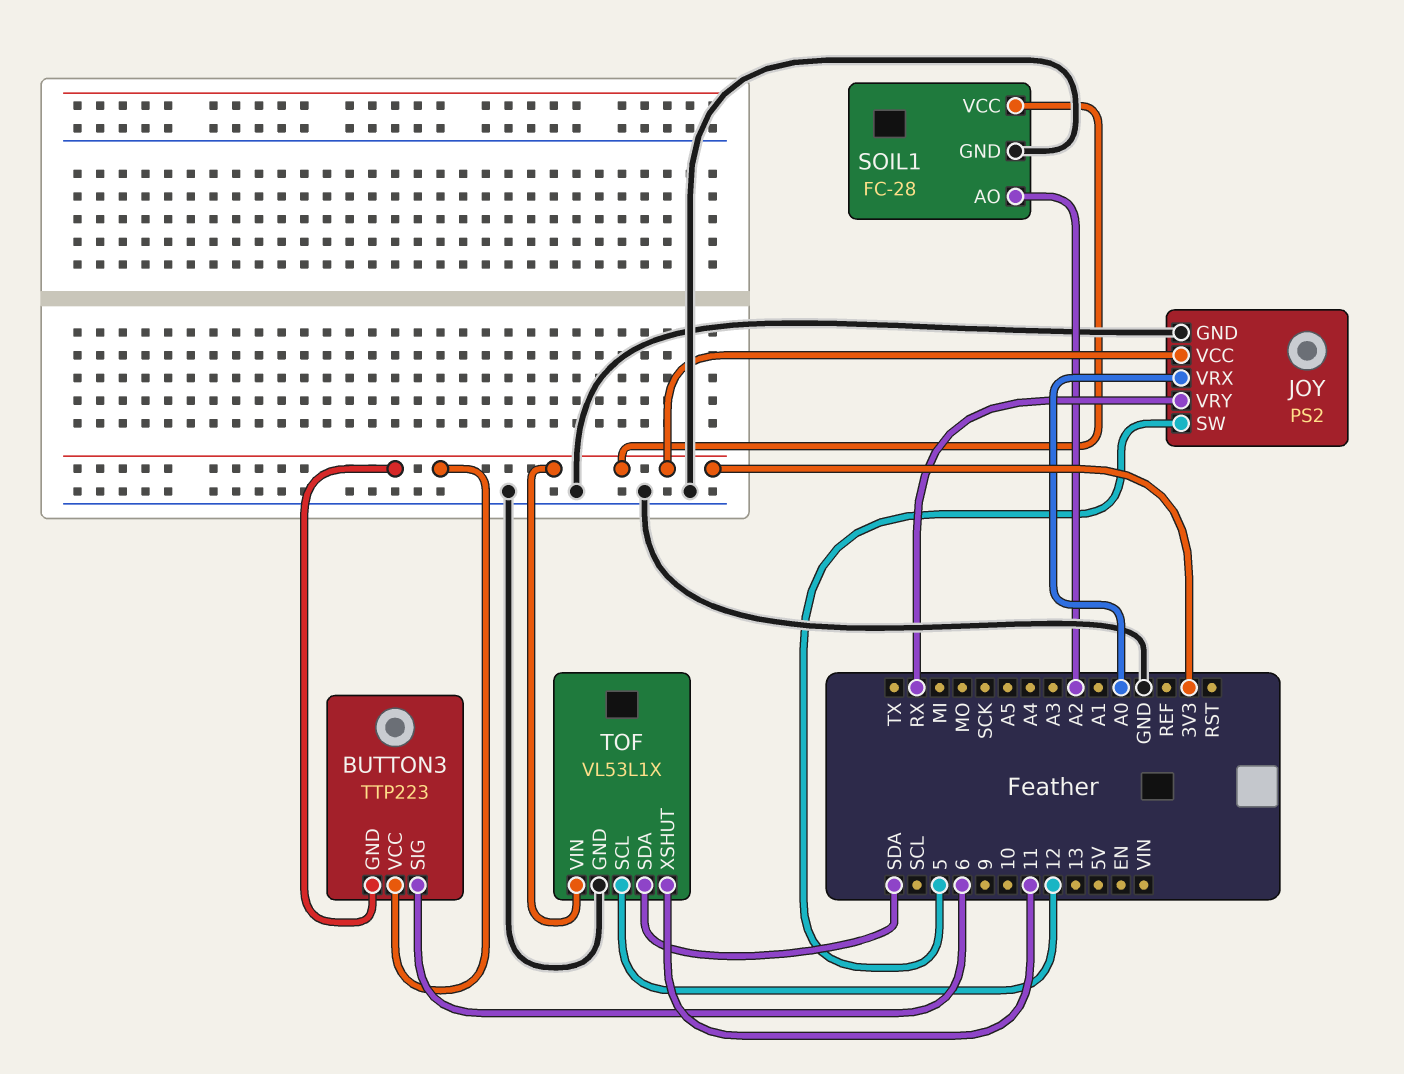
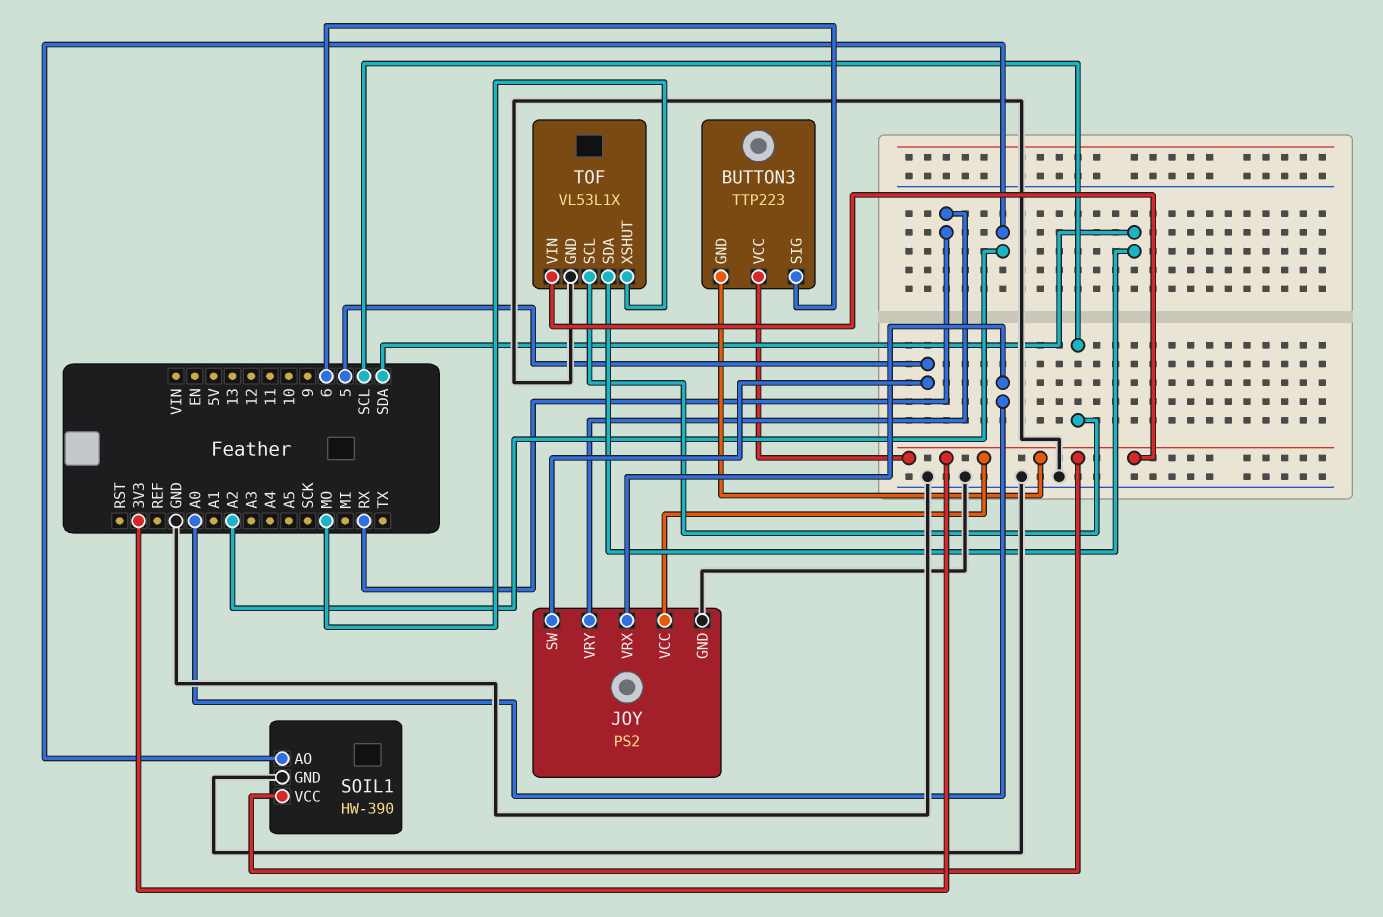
SOIL1: FC-28 -> HW-390
TOF pin SCL: 12 -> SCL
TOF pin XSHUT: 11 -> MO

